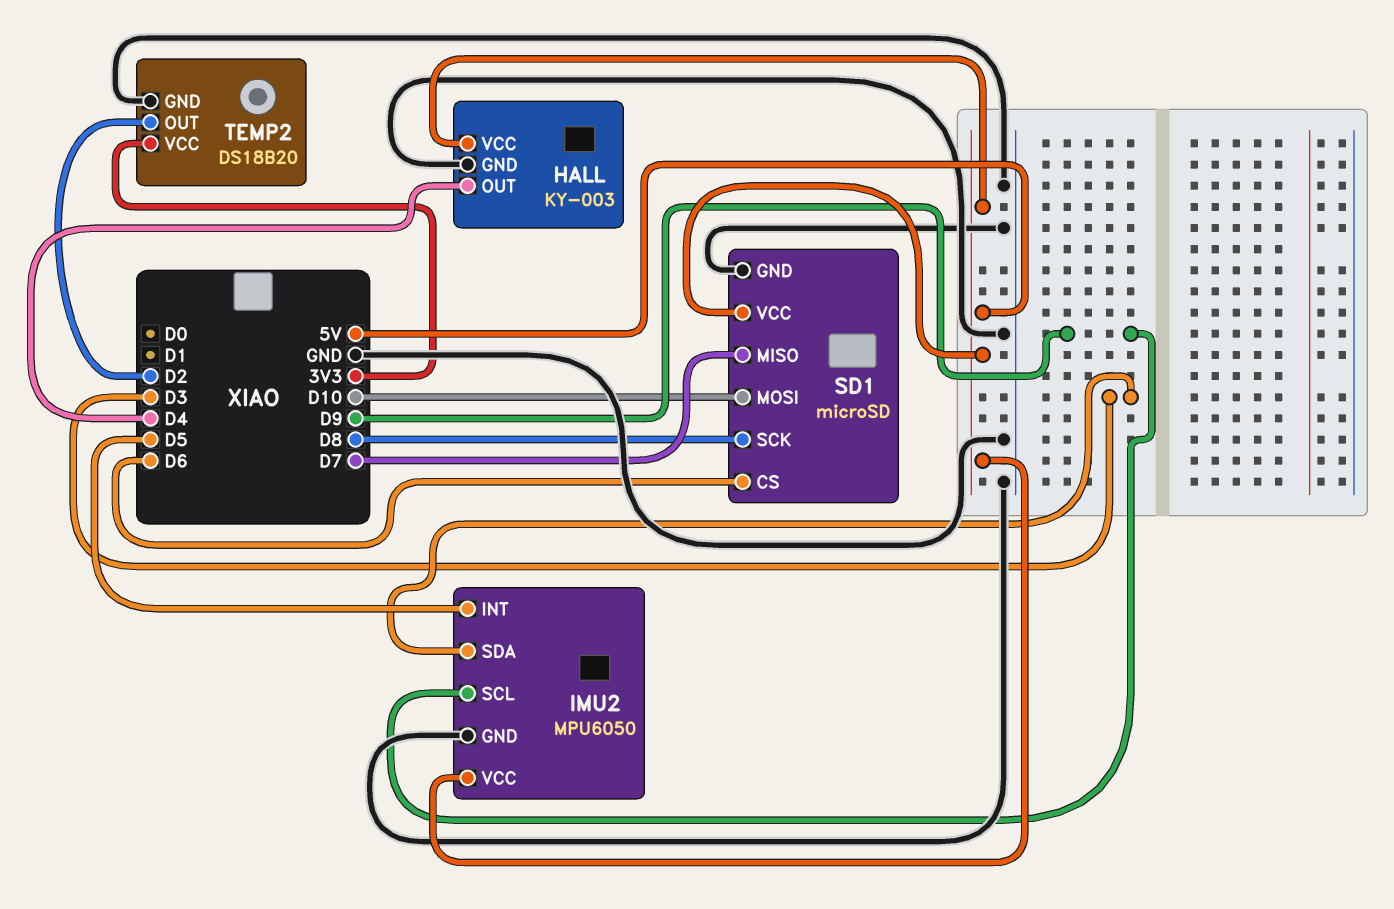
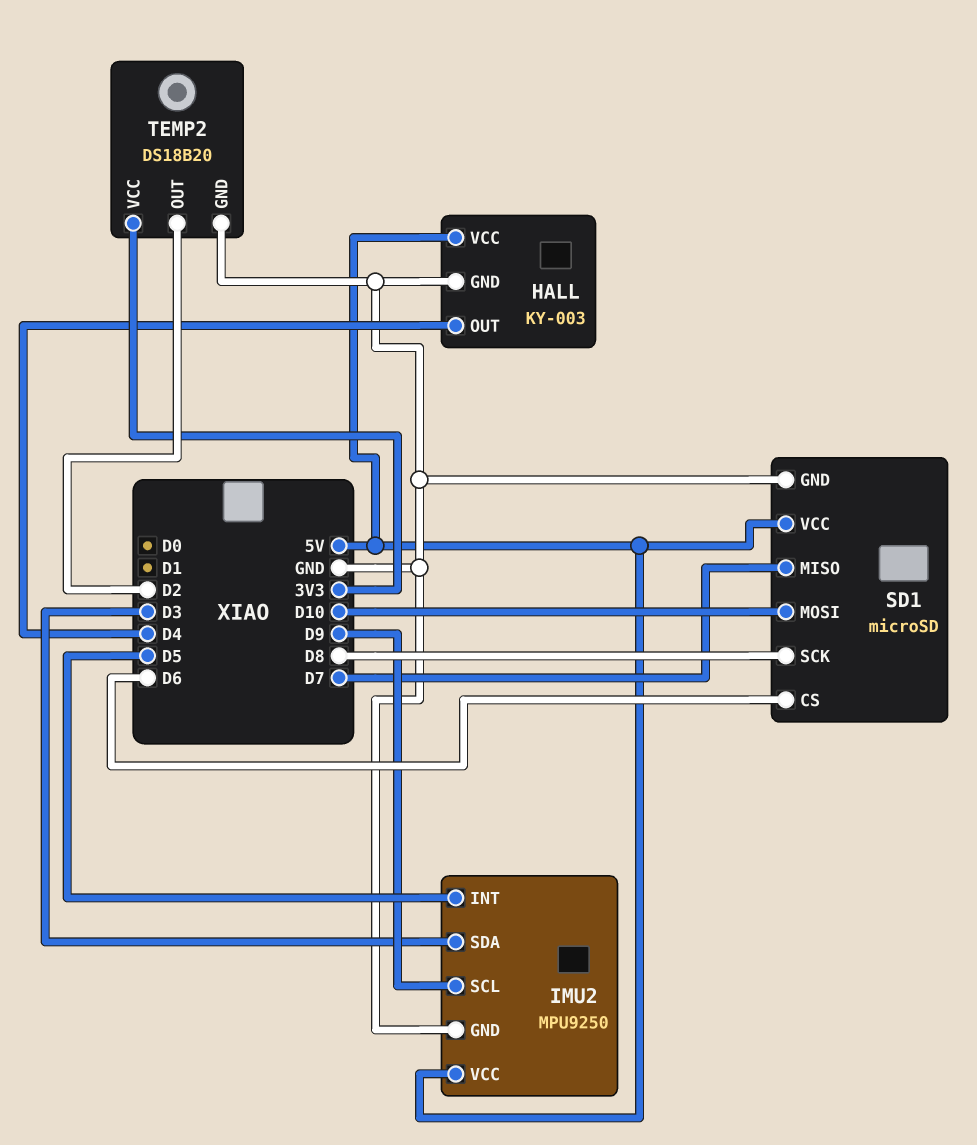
IMU2: MPU6050 -> MPU9250

